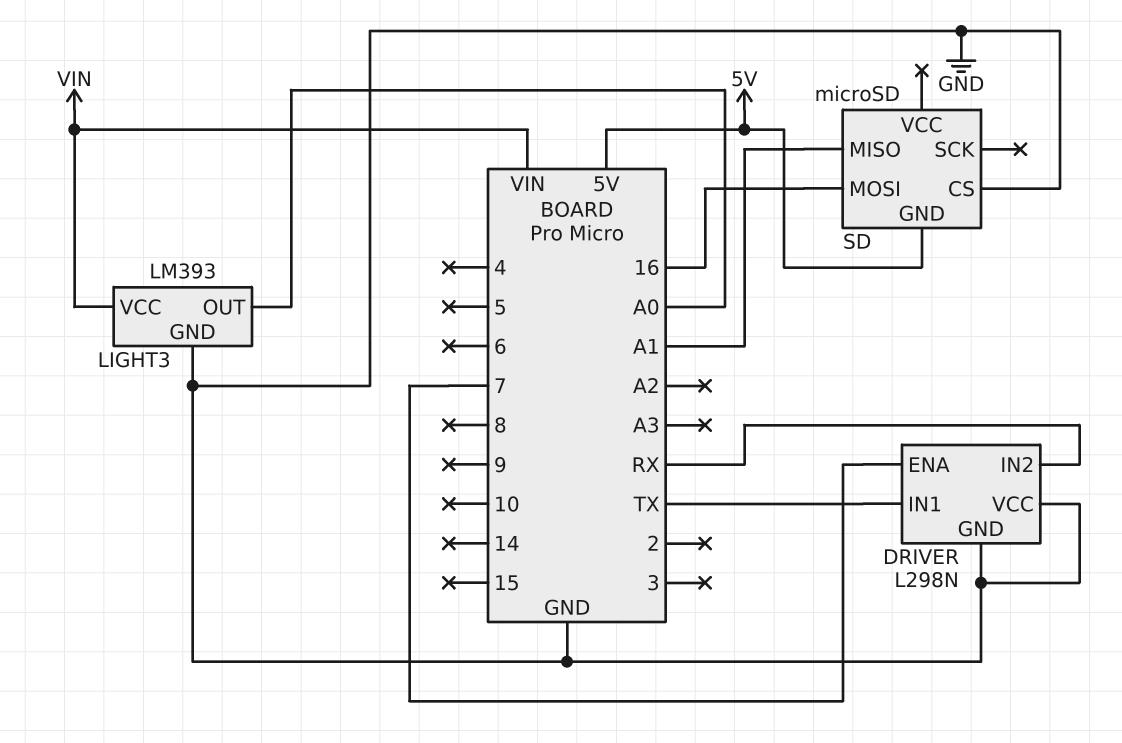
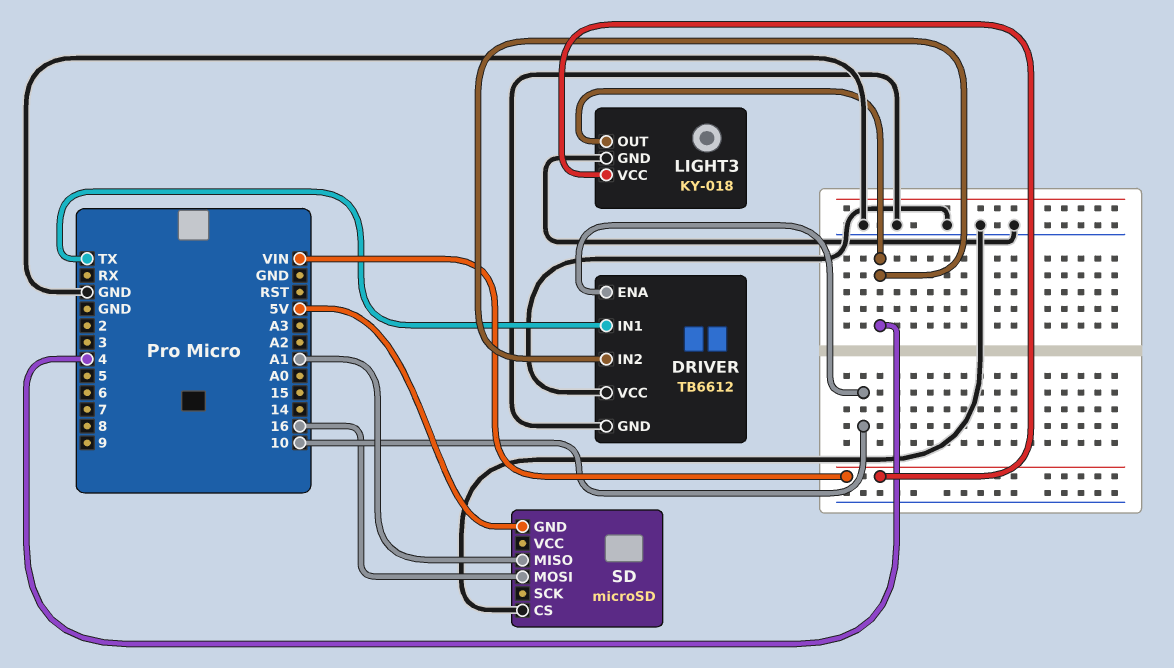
DRIVER: L298N -> TB6612
DRIVER pin ENA: 7 -> 10
DRIVER pin IN2: RX -> 4
LIGHT3: LM393 -> KY-018
LIGHT3 pin OUT: A0 -> 4

